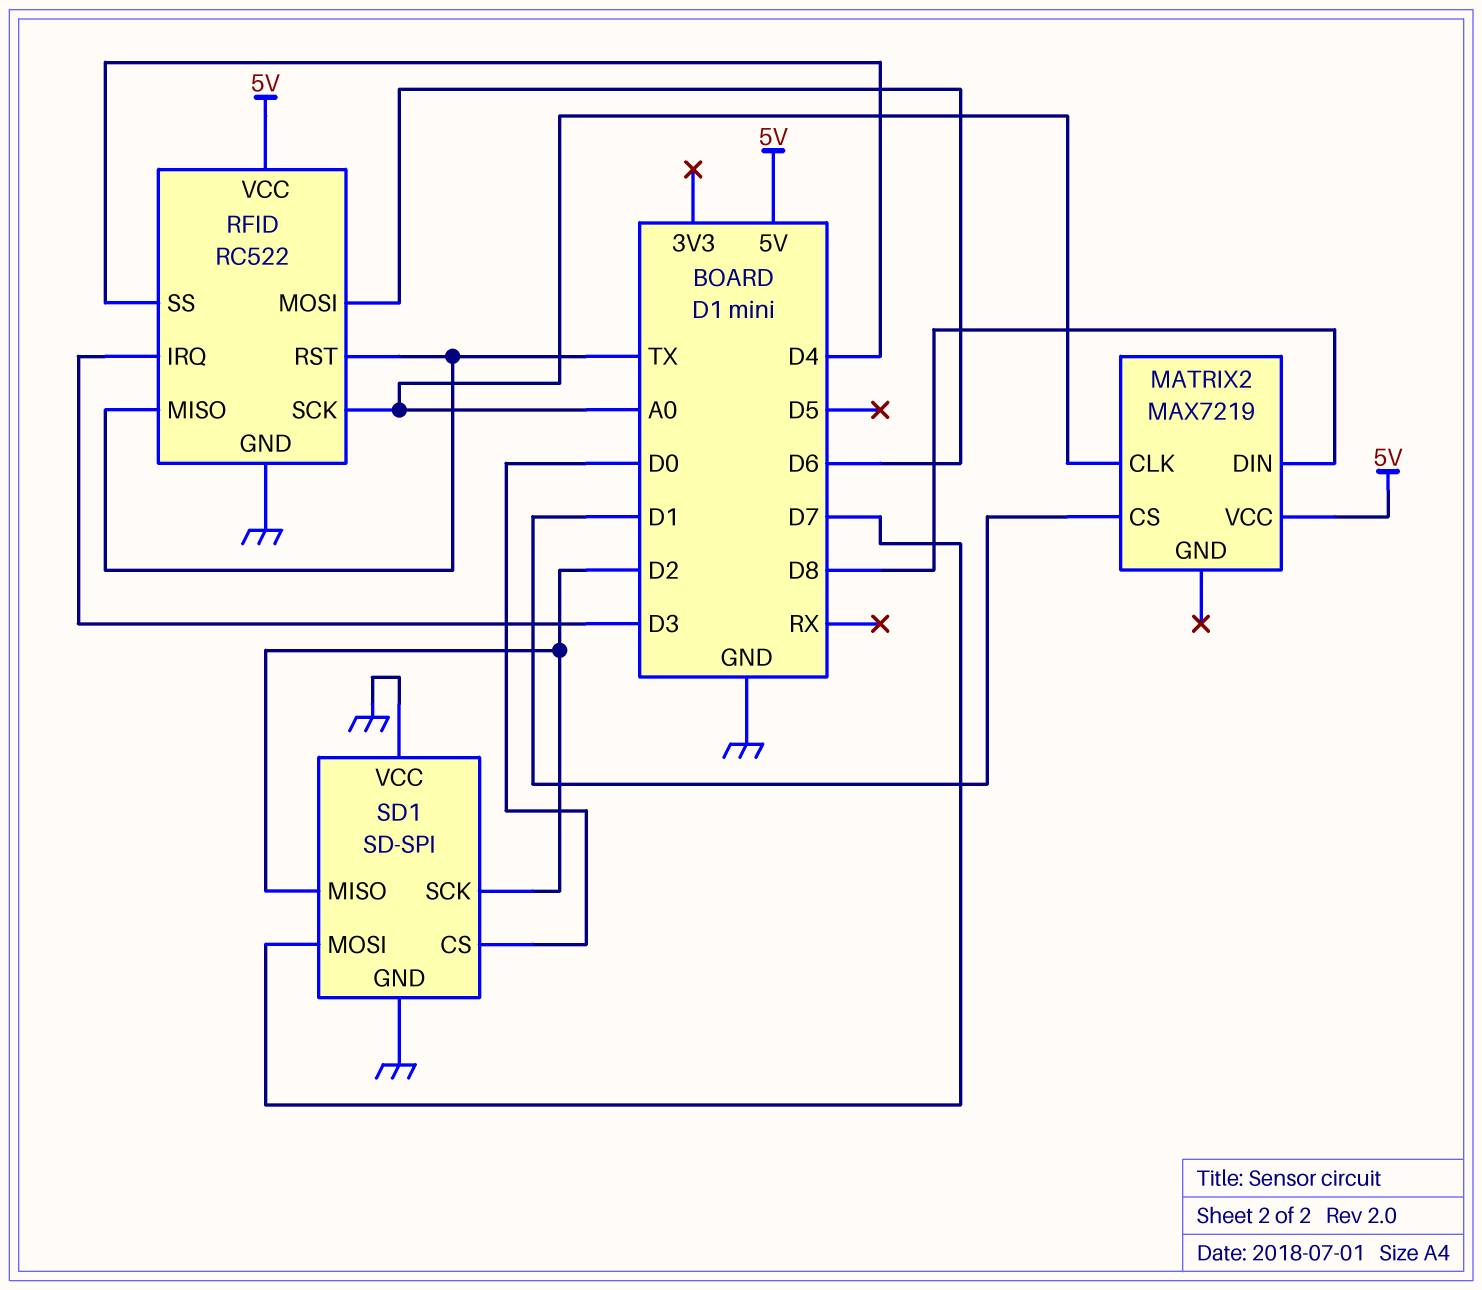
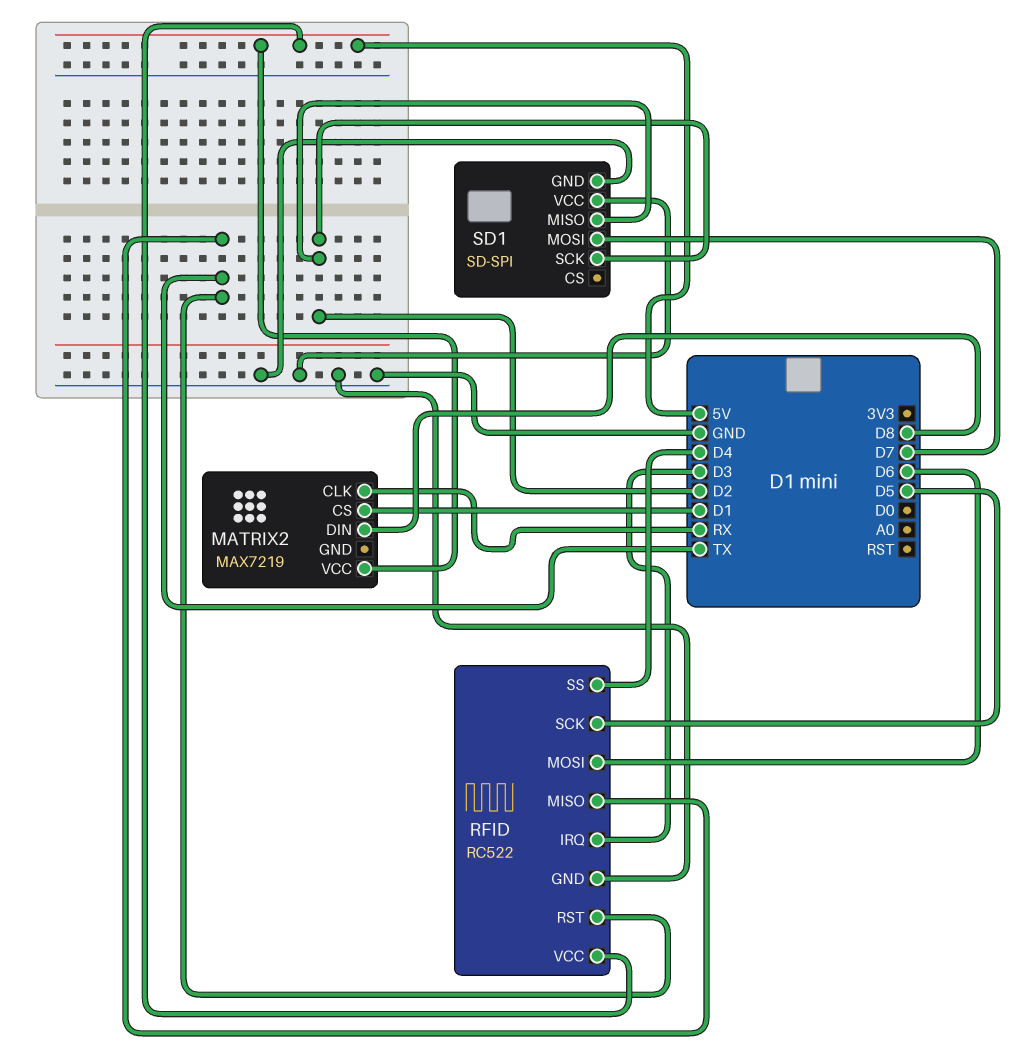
MATRIX2 pin CLK: A0 -> RX
RFID pin SCK: A0 -> D5
SD1 pin CS: D0 -> none

